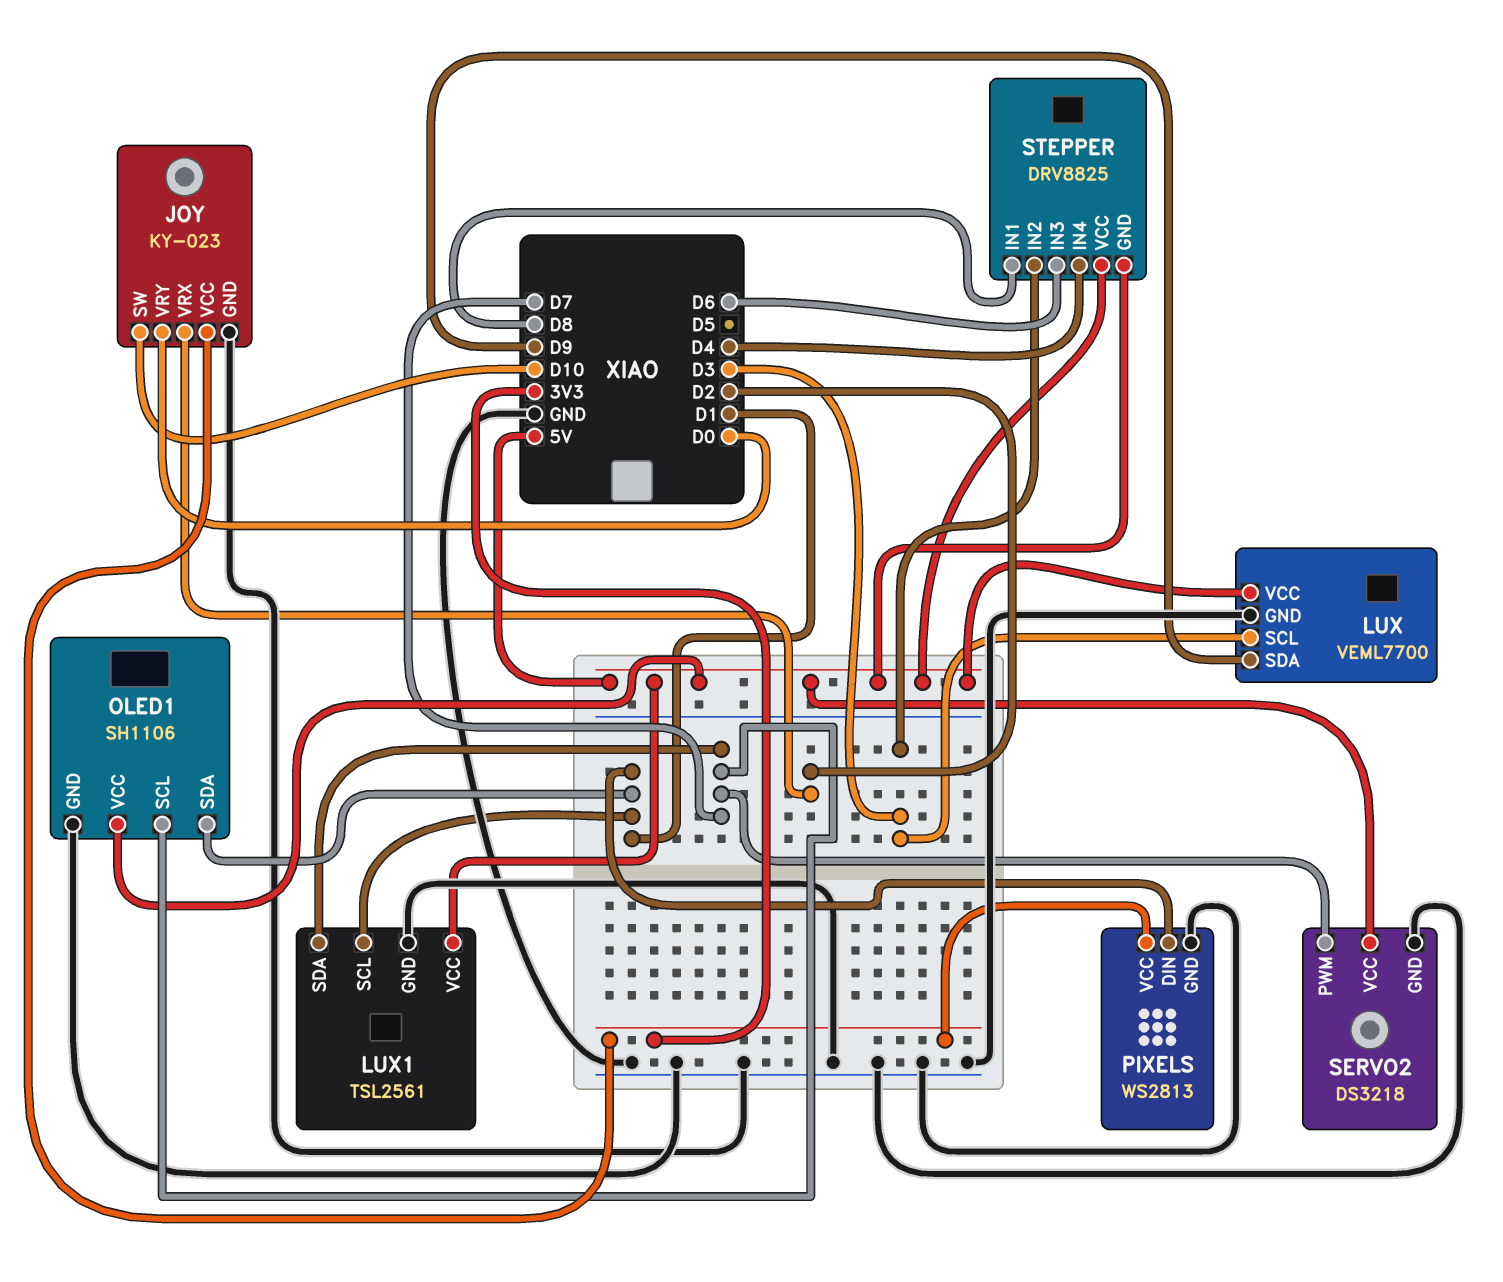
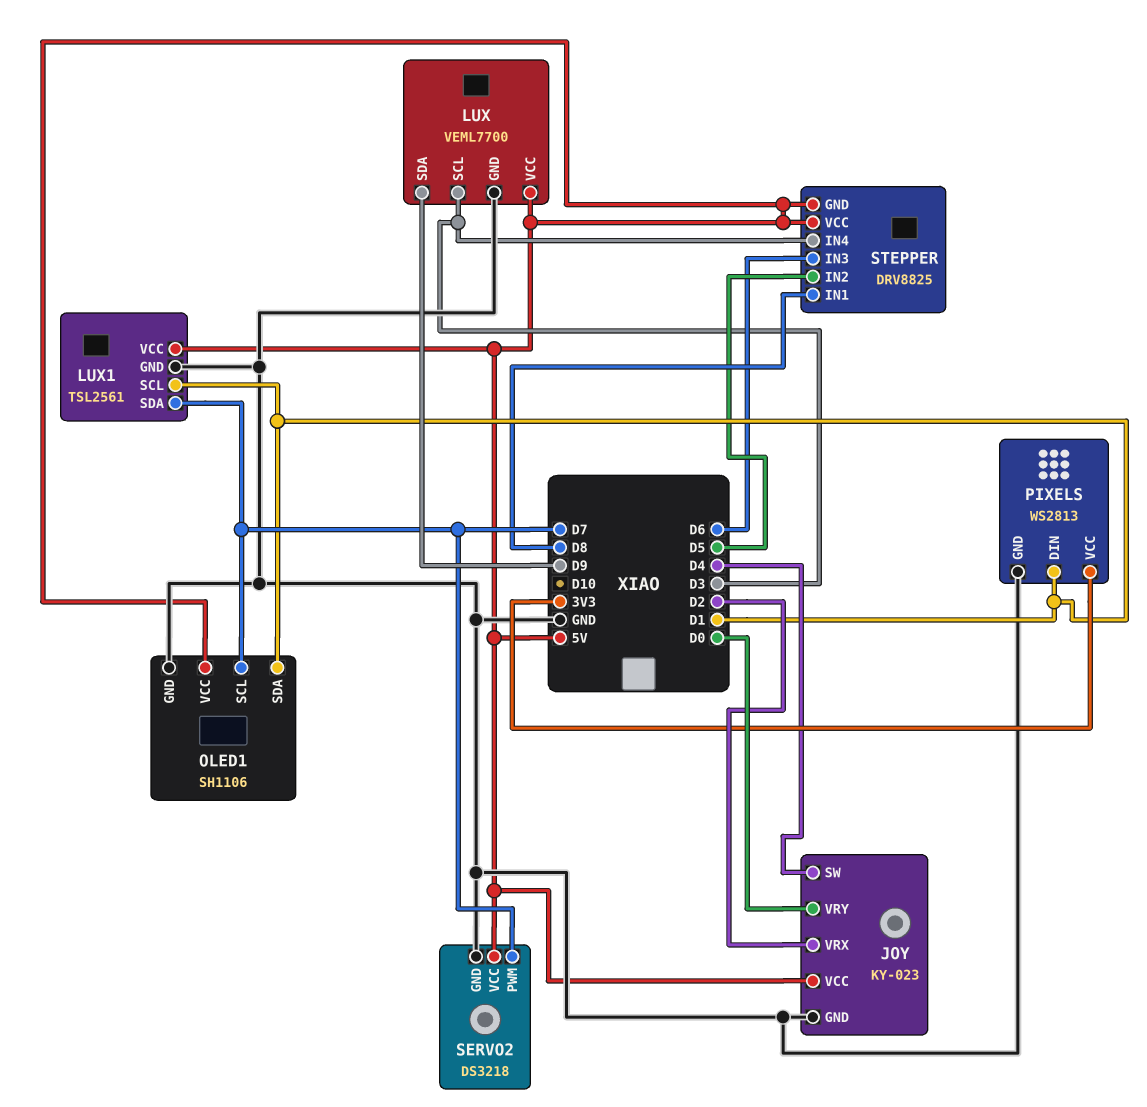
JOY pin SW: D10 -> D4
JOY pin VCC: 3V3 -> 5V
STEPPER pin IN2: D3 -> D5
STEPPER pin IN4: D4 -> D3

